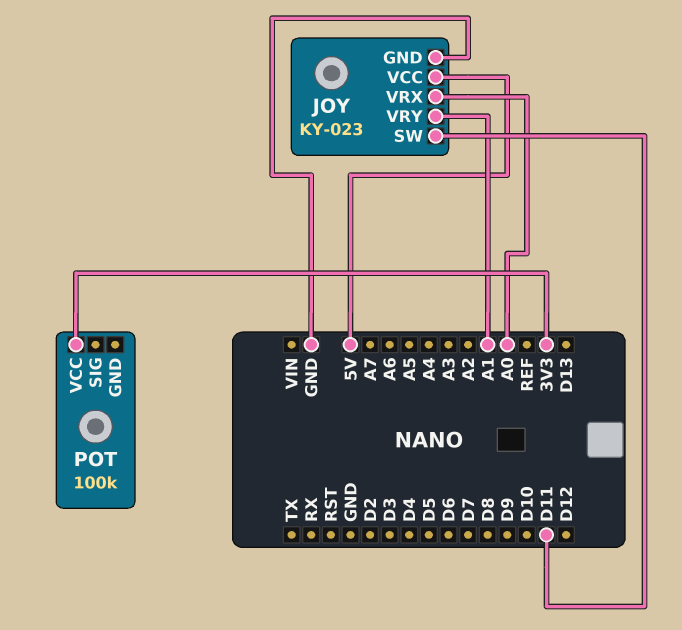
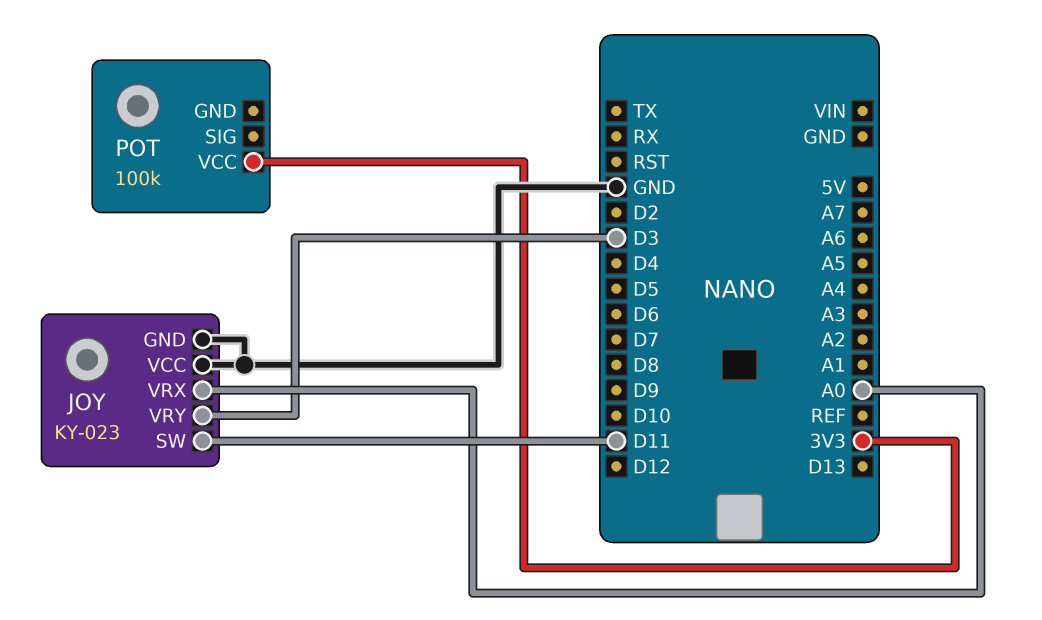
JOY pin VCC: 5V -> GND
JOY pin VRY: A1 -> D3

